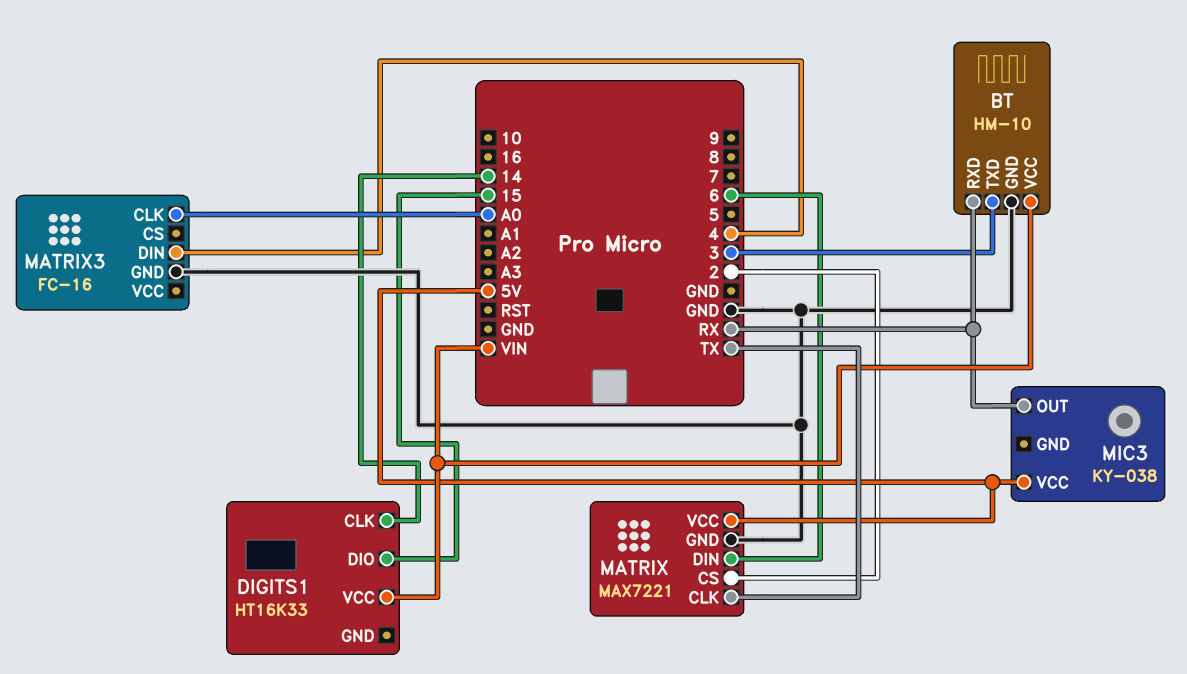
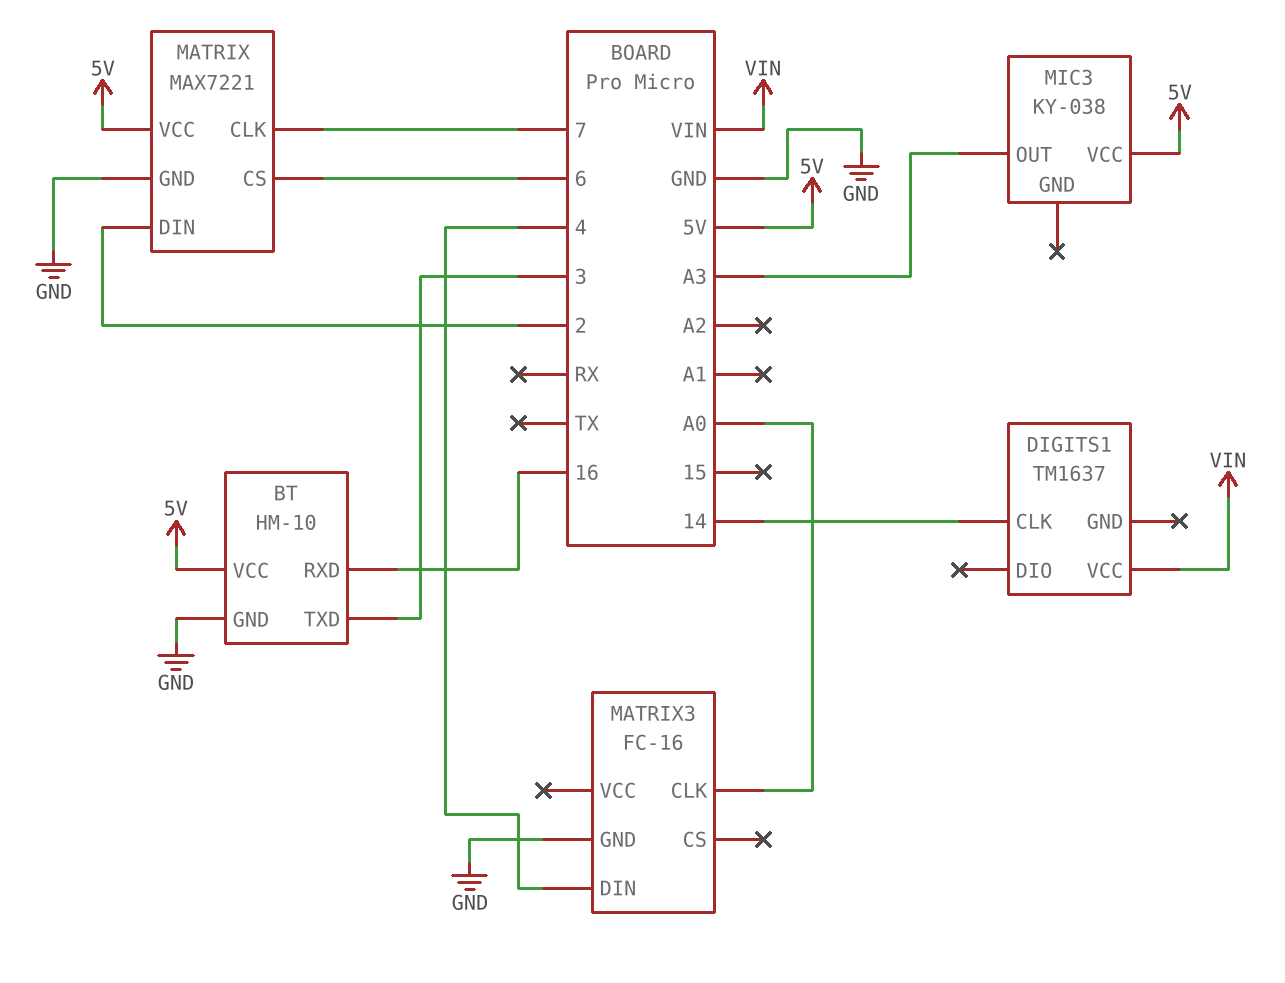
BT pin RXD: RX -> 16
BT pin VCC: VIN -> 5V
DIGITS1: HT16K33 -> TM1637
DIGITS1 pin DIO: 15 -> none
MATRIX pin CLK: TX -> 7
MATRIX pin CS: 2 -> 6
MATRIX pin DIN: 6 -> 2
MIC3 pin OUT: RX -> A3

